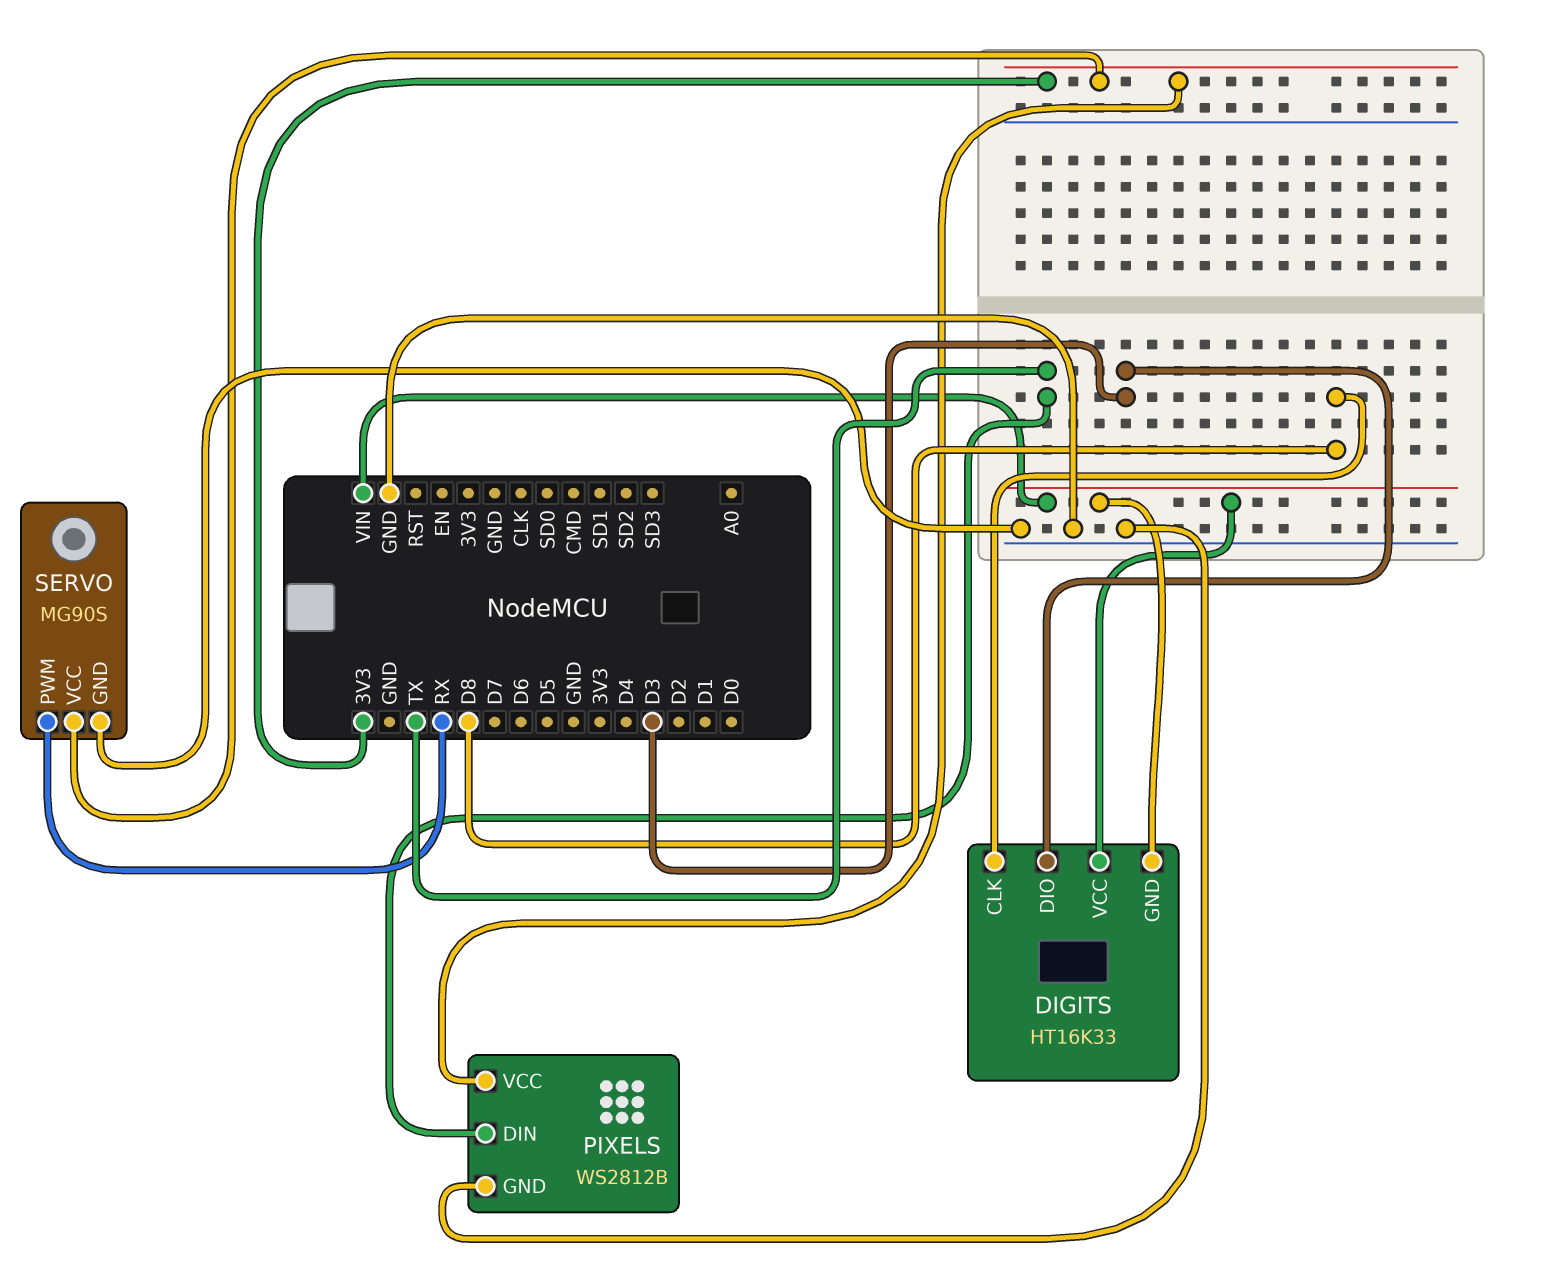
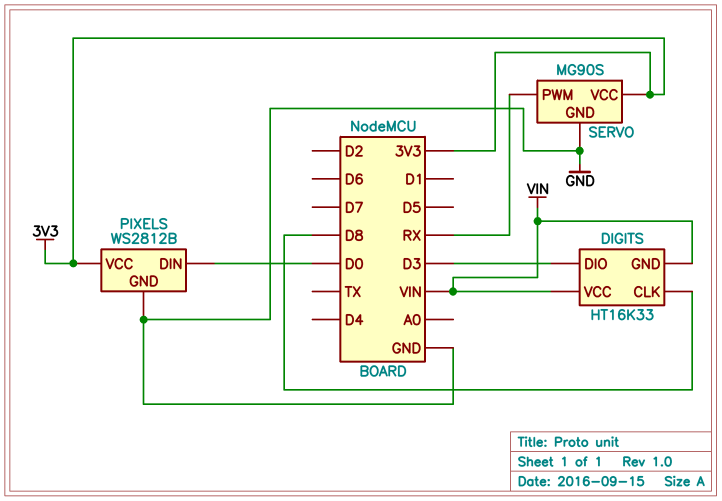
PIXELS pin DIN: TX -> D0

